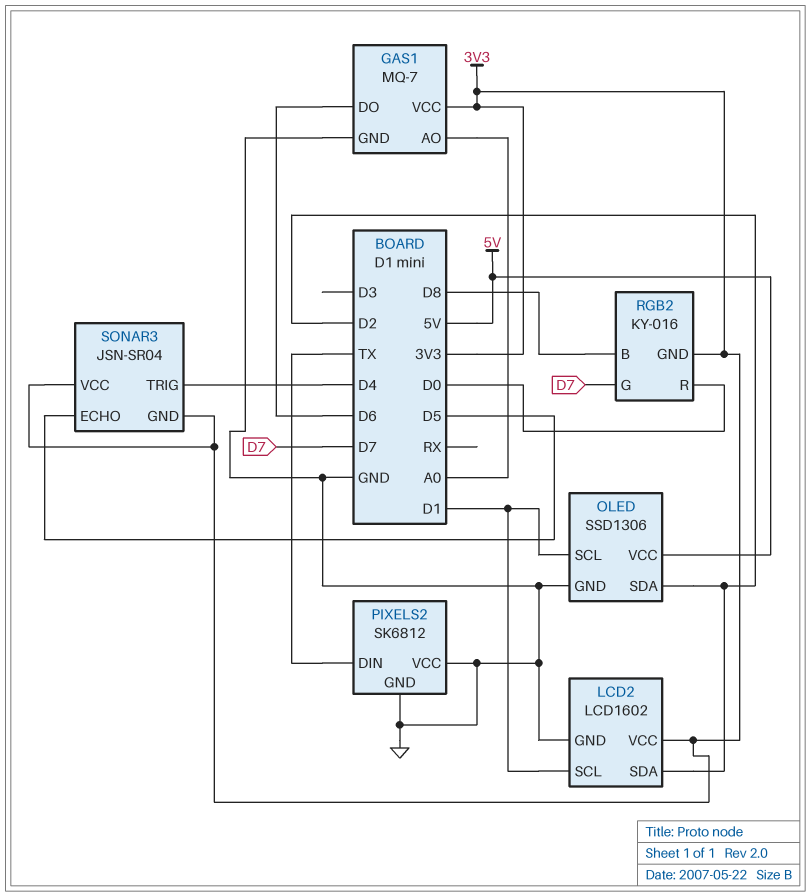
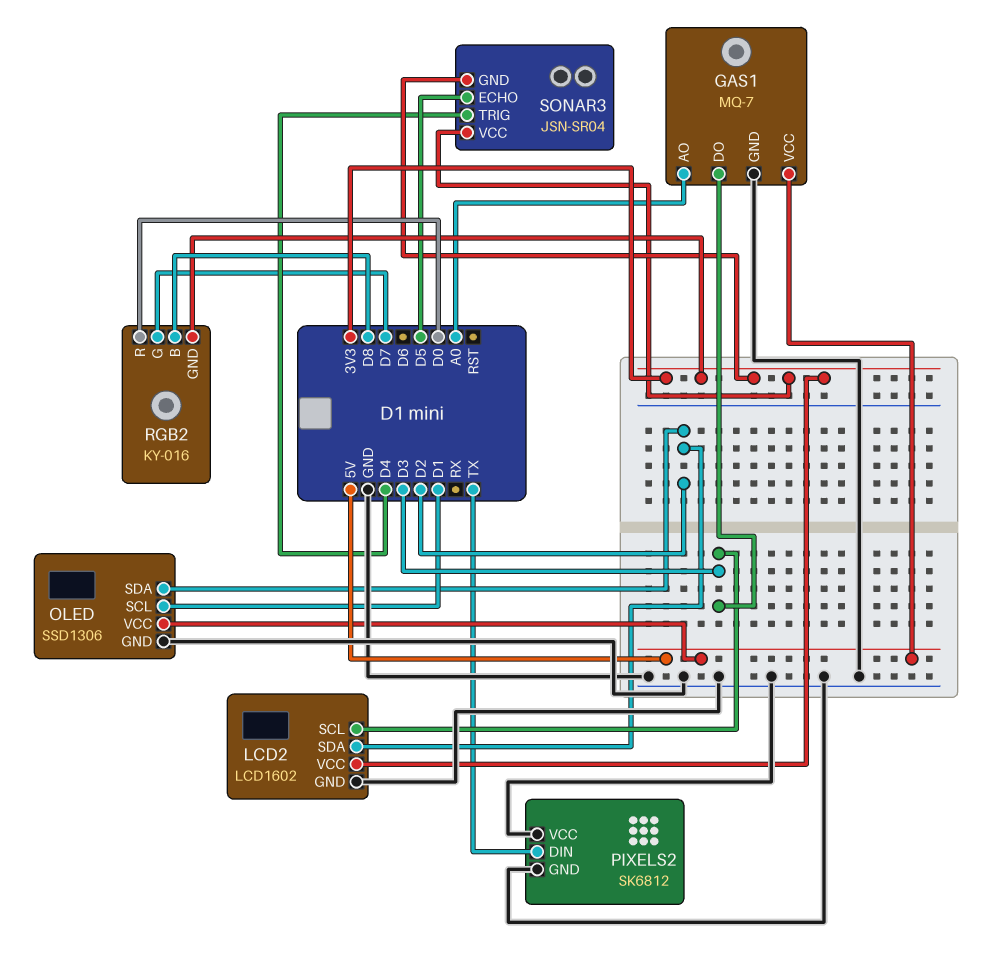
GAS1 pin DO: D6 -> D3
GAS1 pin VCC: 3V3 -> 5V
LCD2 pin SCL: D1 -> D3

